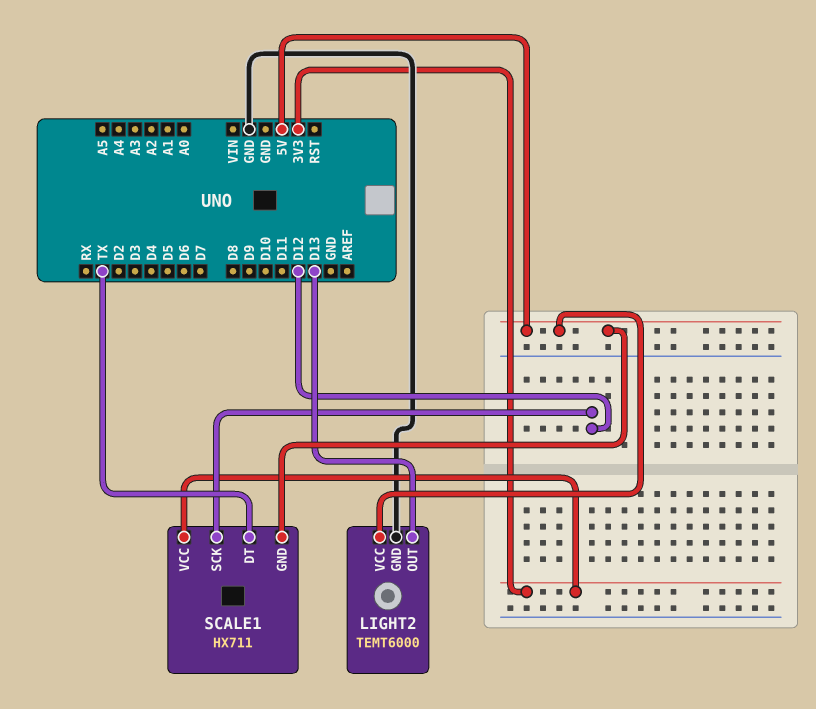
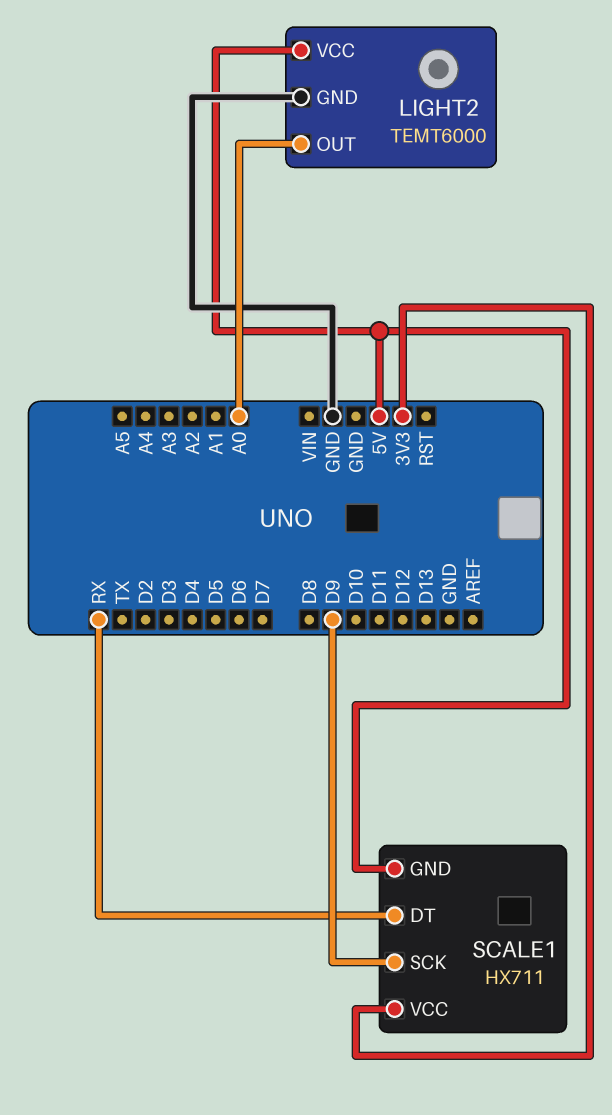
LIGHT2 pin OUT: D13 -> A0
SCALE1 pin DT: TX -> RX
SCALE1 pin SCK: D12 -> D9

